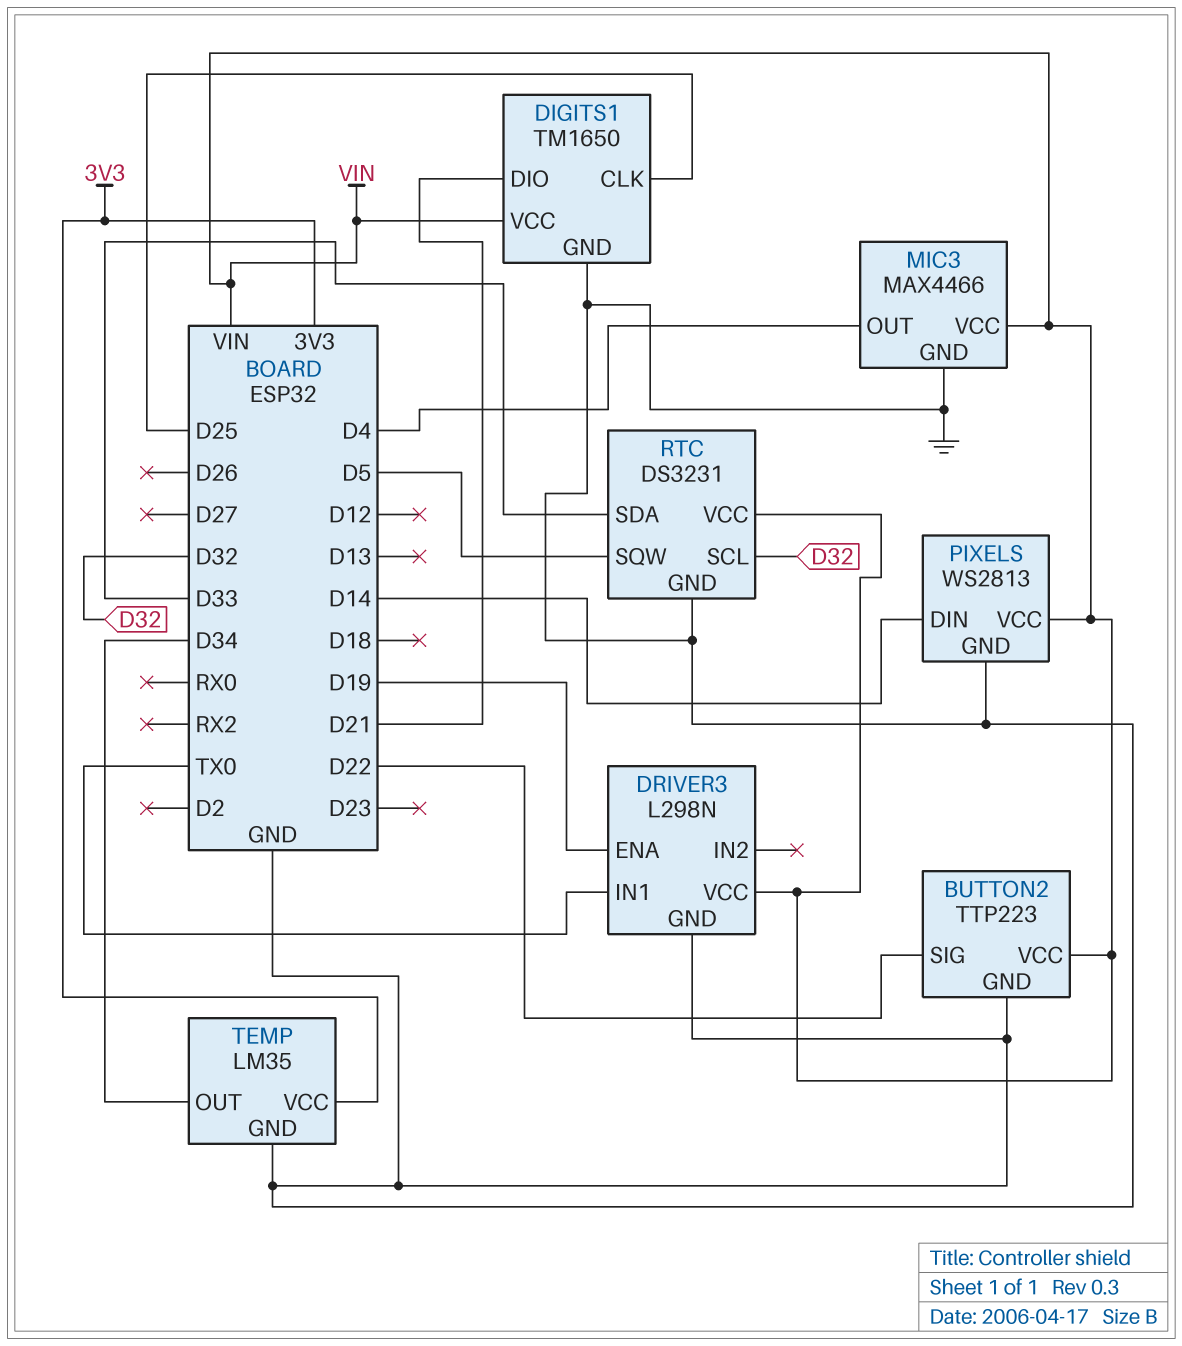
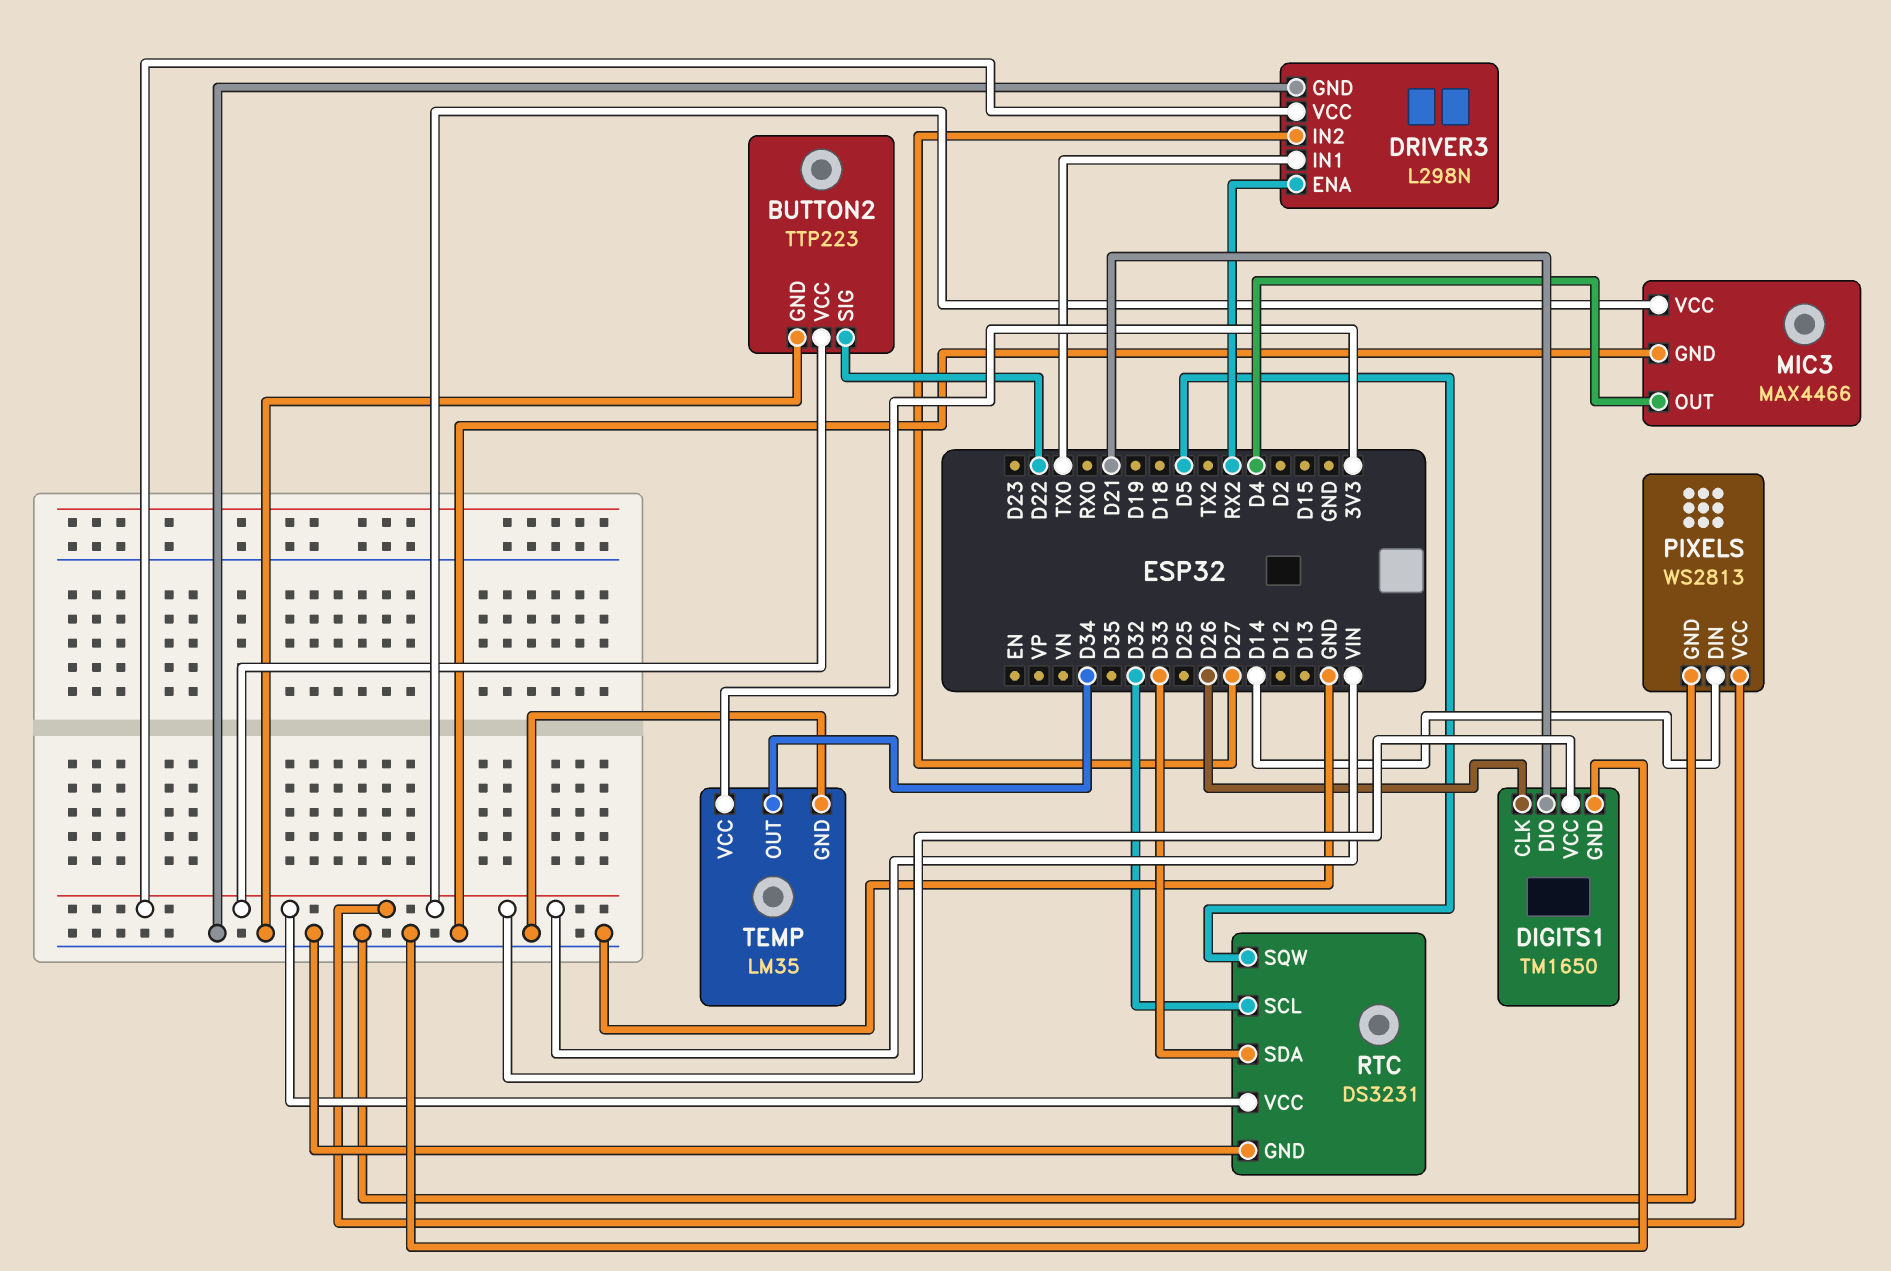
DIGITS1 pin CLK: D25 -> D26
DRIVER3 pin ENA: D19 -> RX2
DRIVER3 pin IN2: none -> D27

